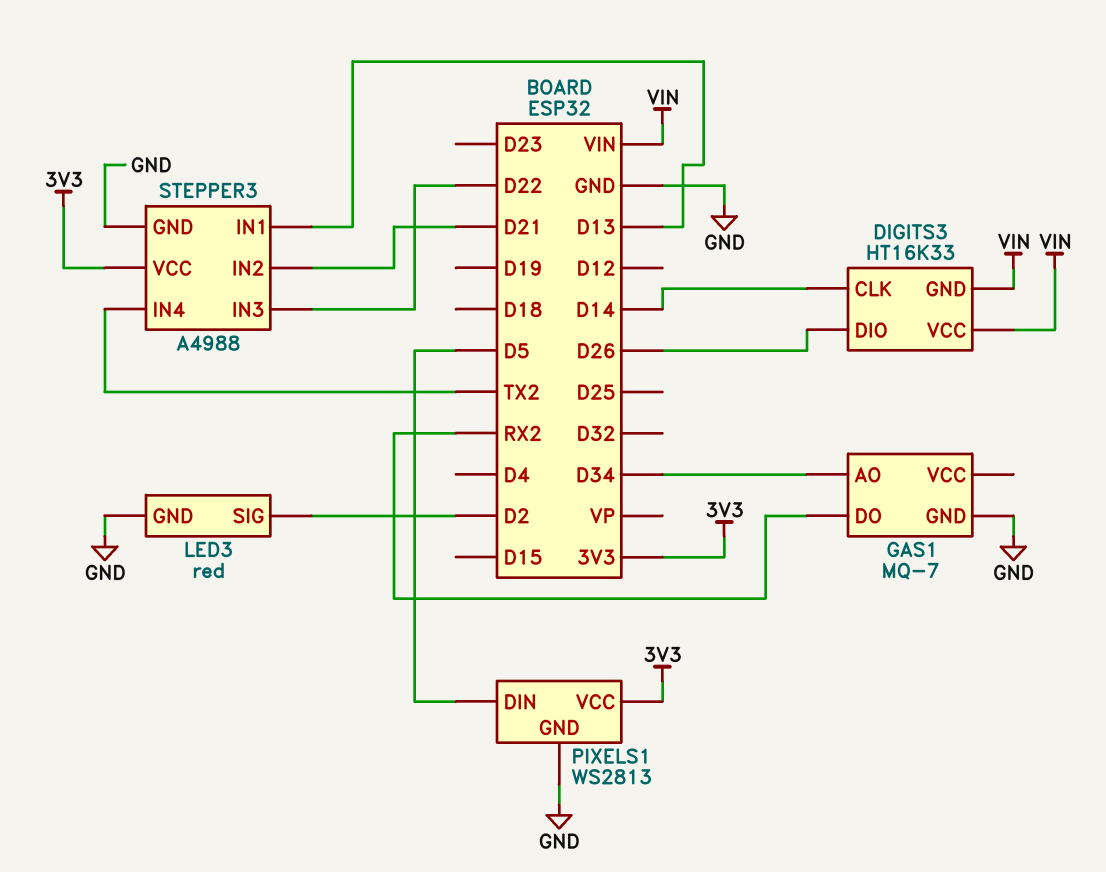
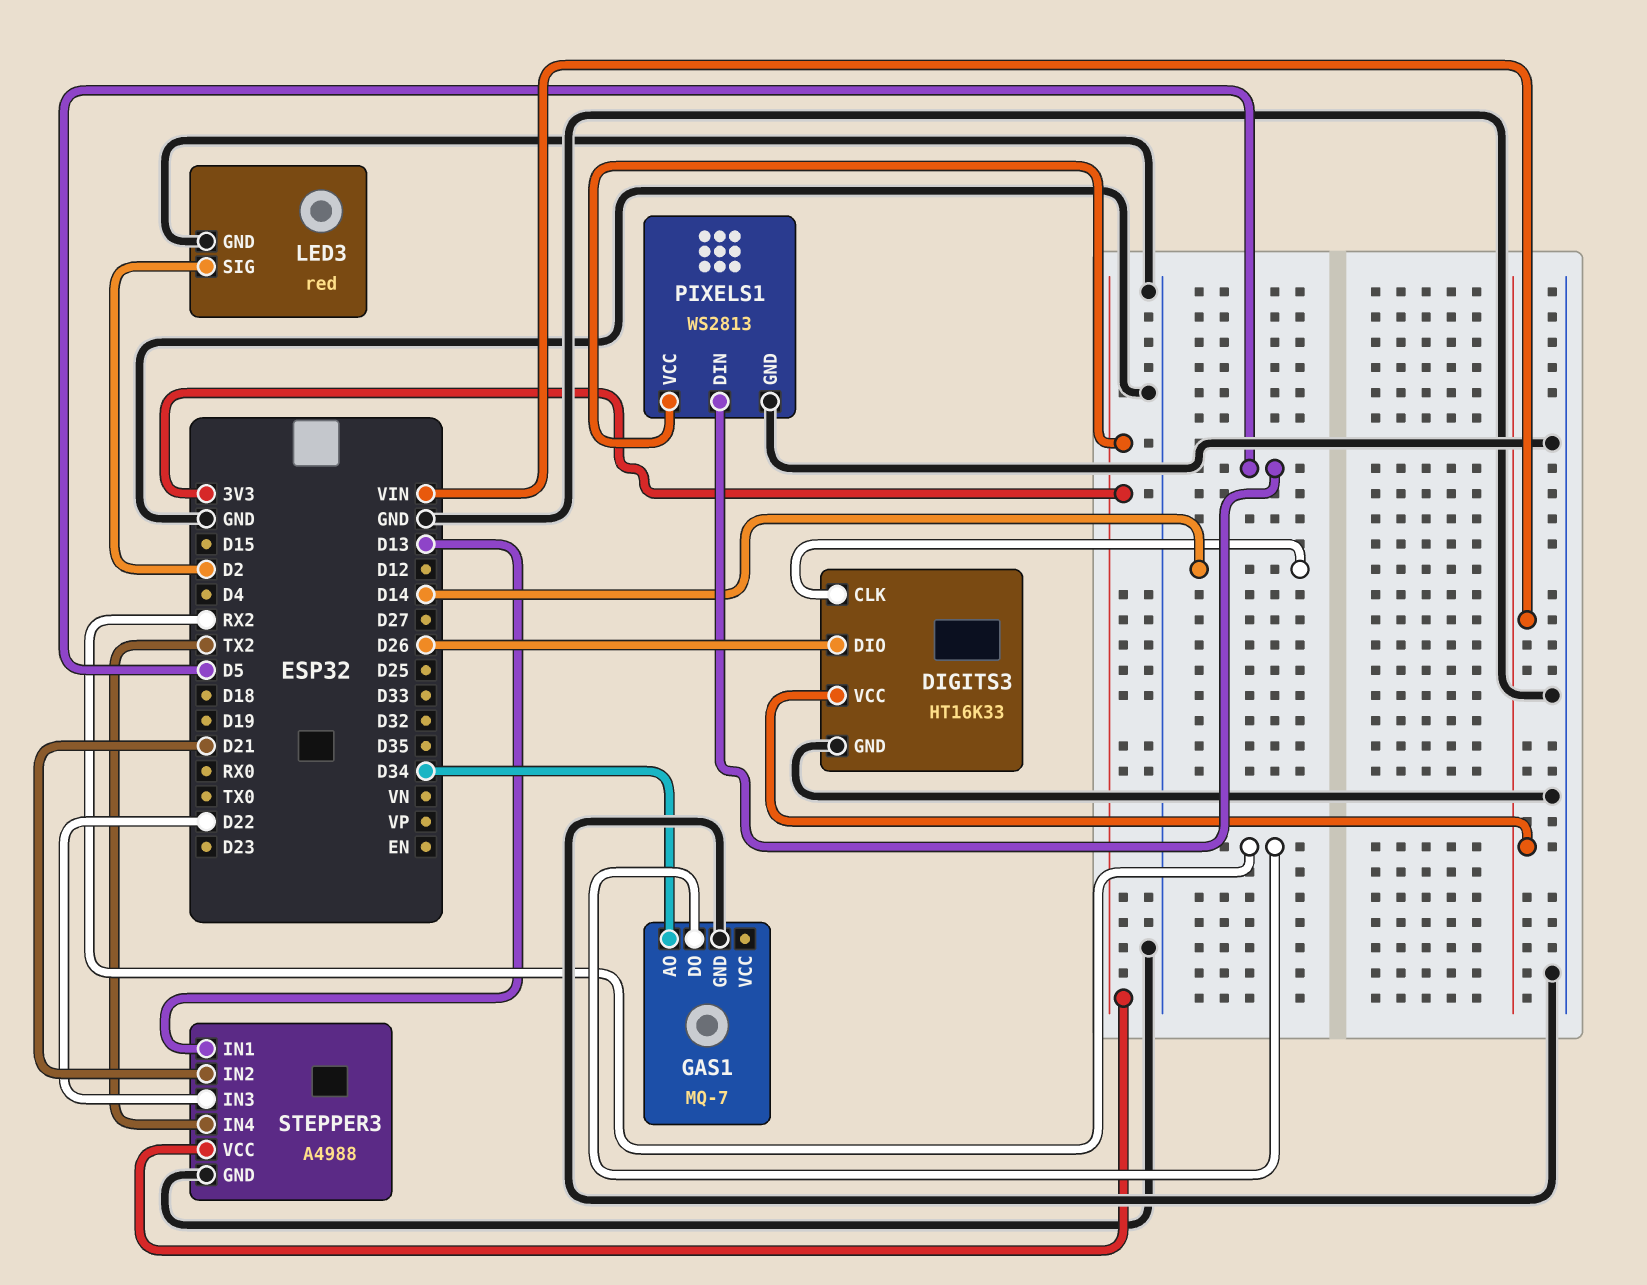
DIGITS3 pin GND: VIN -> GND

